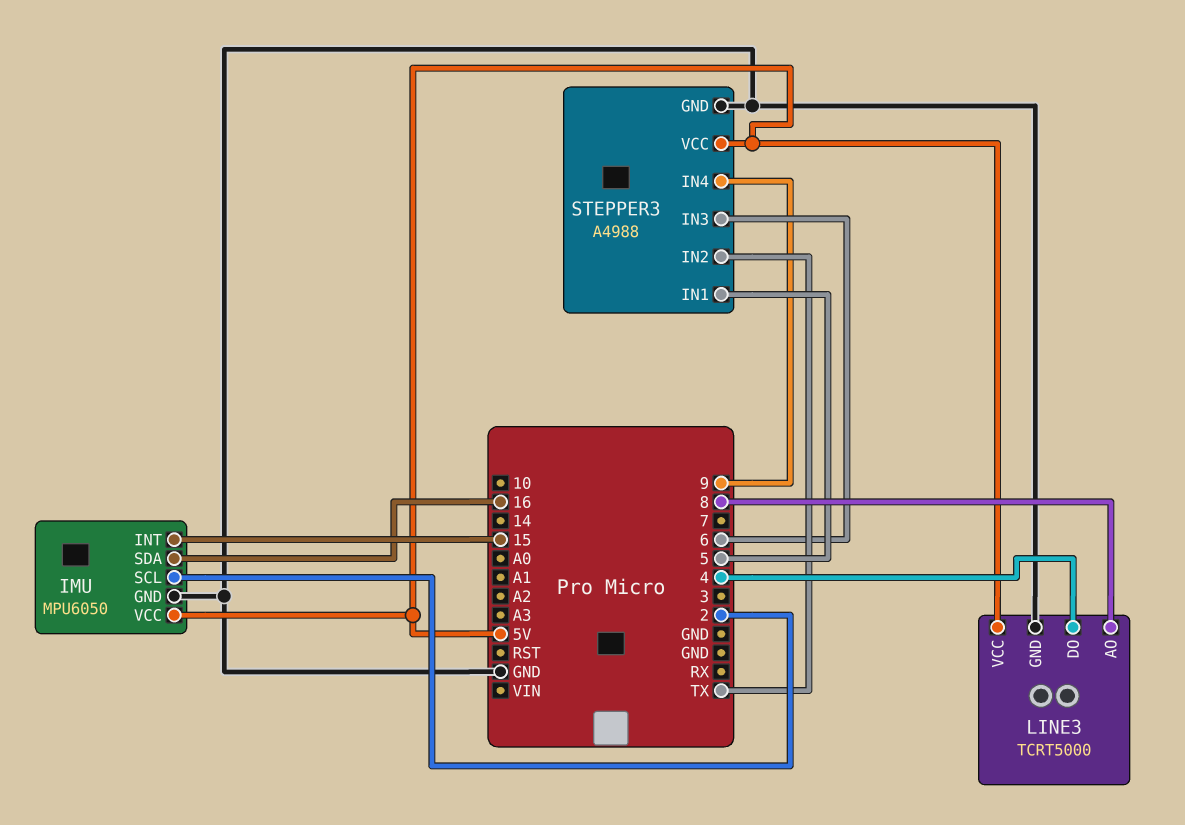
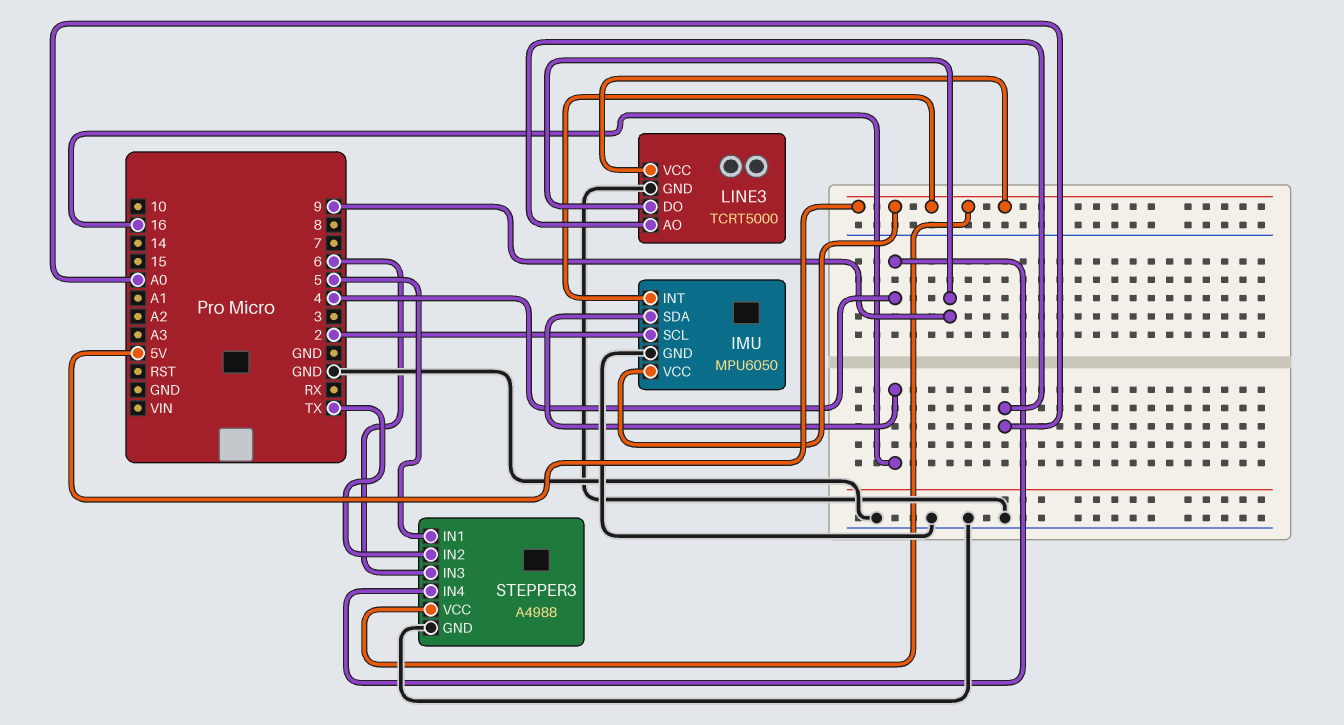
IMU pin INT: 15 -> 5V
LINE3 pin AO: 8 -> A0
LINE3 pin DO: 4 -> 9
STEPPER3 pin IN4: 9 -> 4

